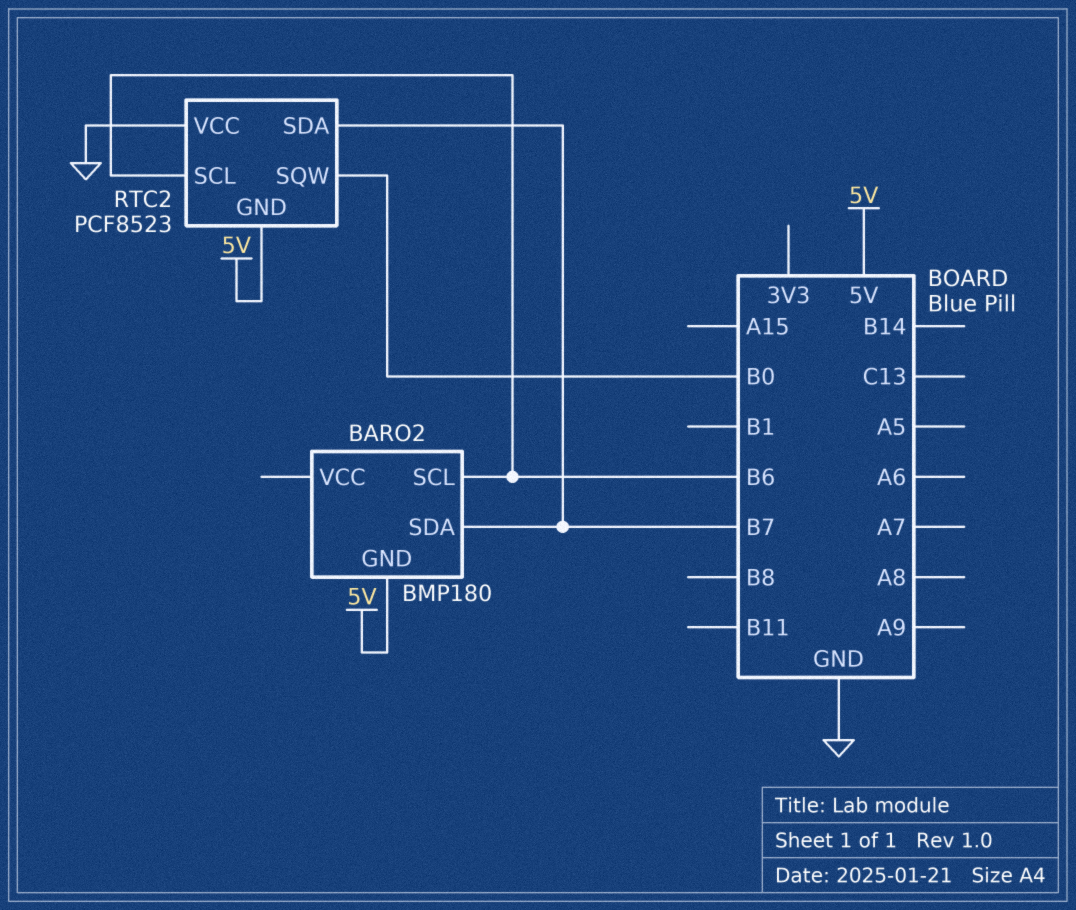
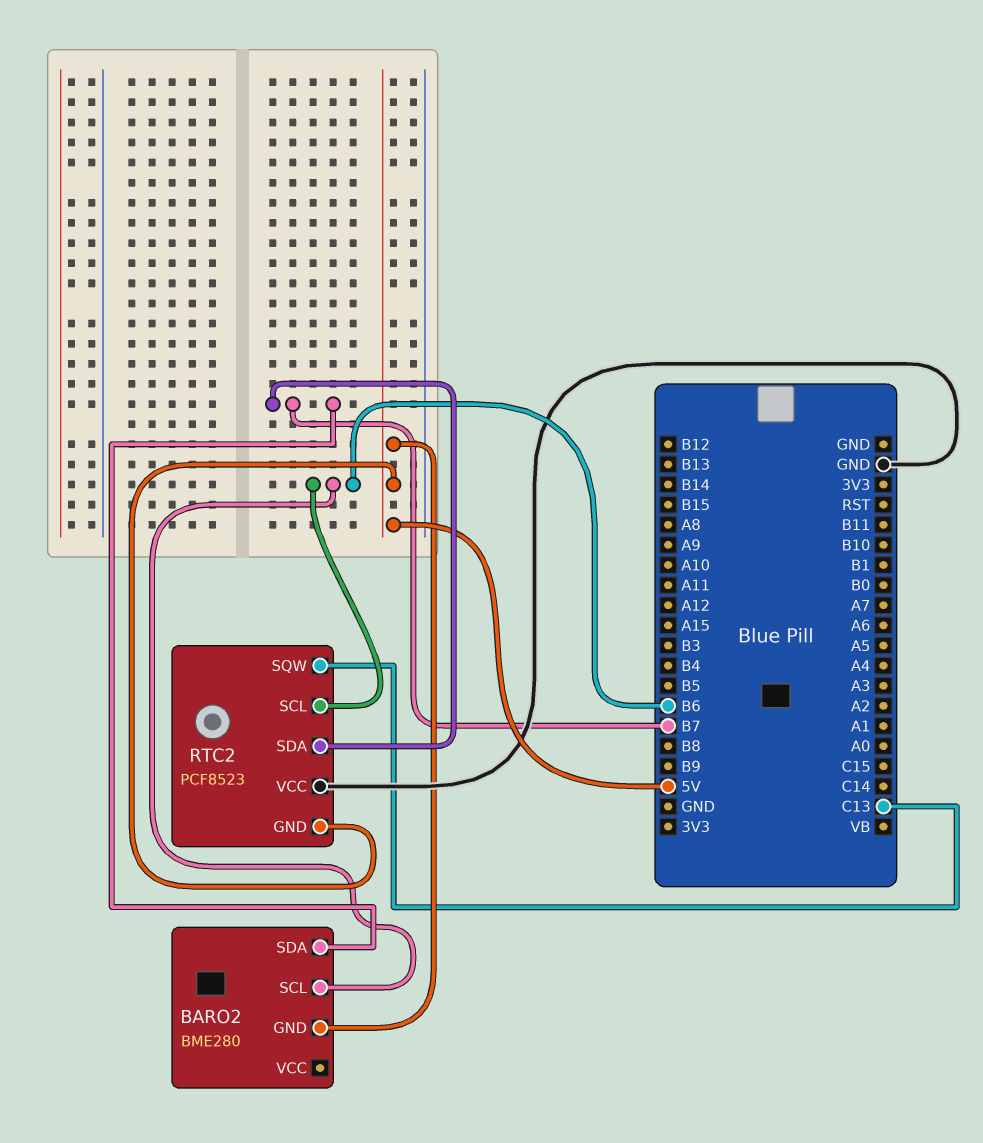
BARO2: BMP180 -> BME280
RTC2 pin SQW: B0 -> C13

